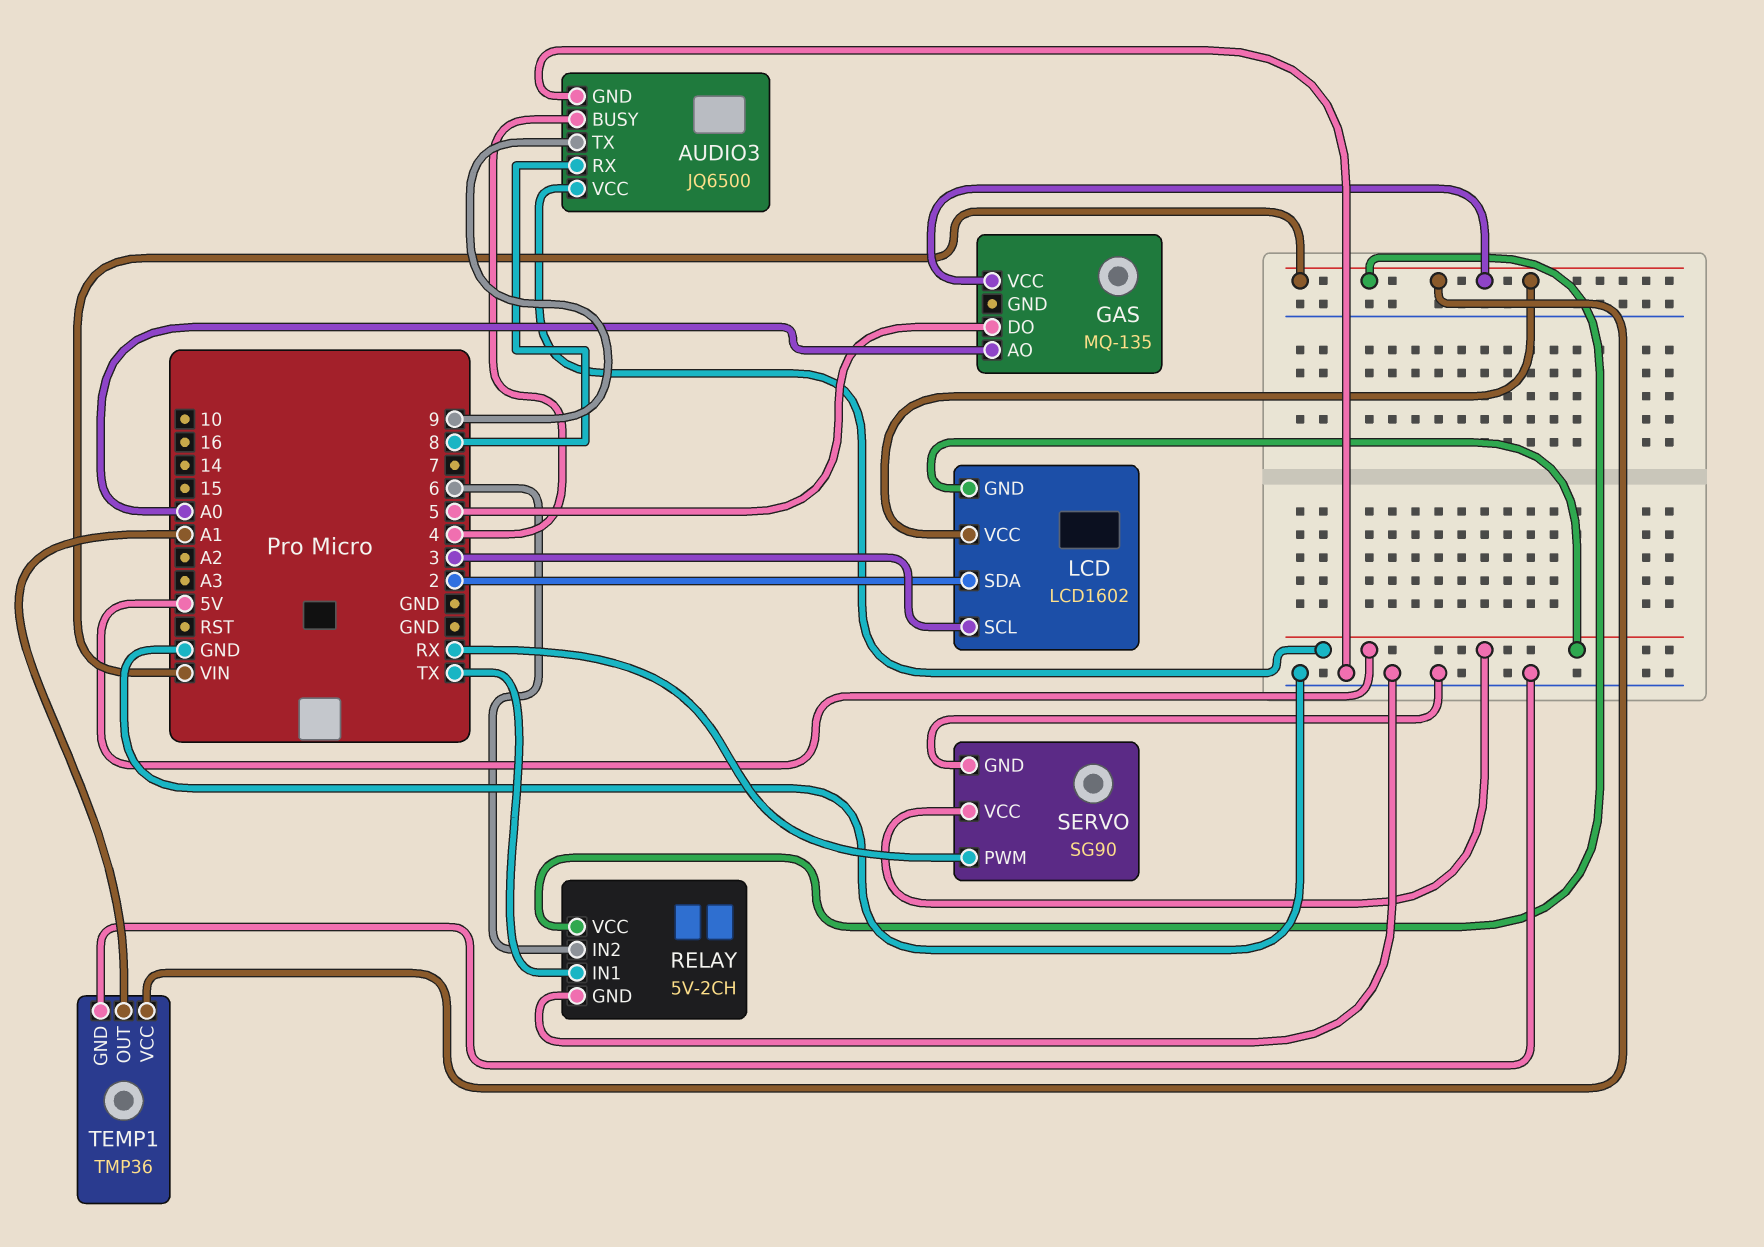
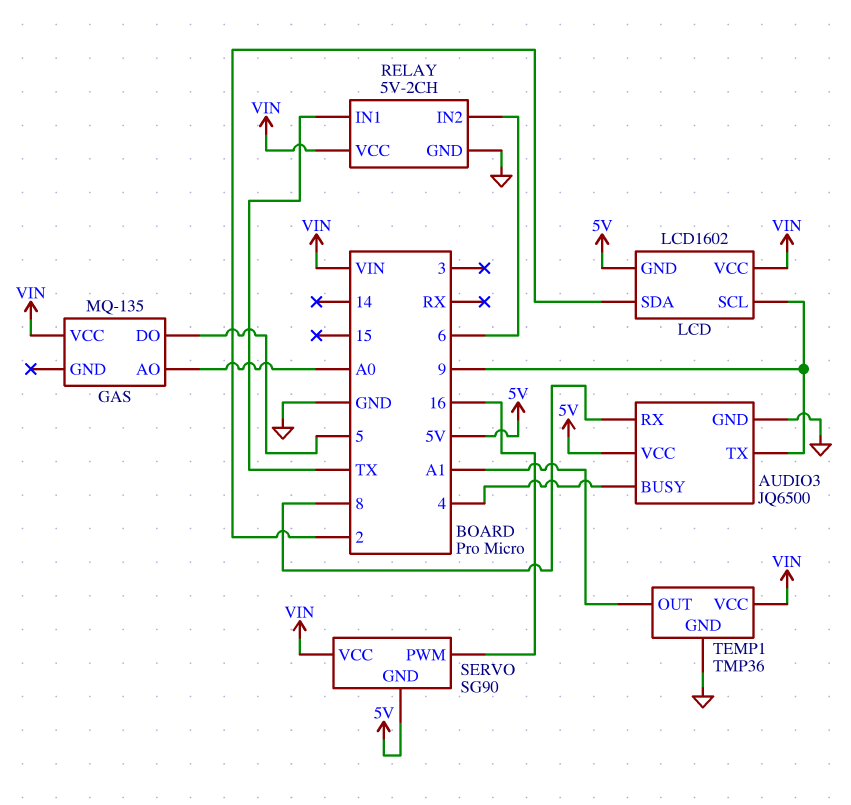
LCD pin SCL: 3 -> 9
SERVO pin GND: GND -> 5V
SERVO pin PWM: RX -> 16
SERVO pin VCC: 5V -> VIN

